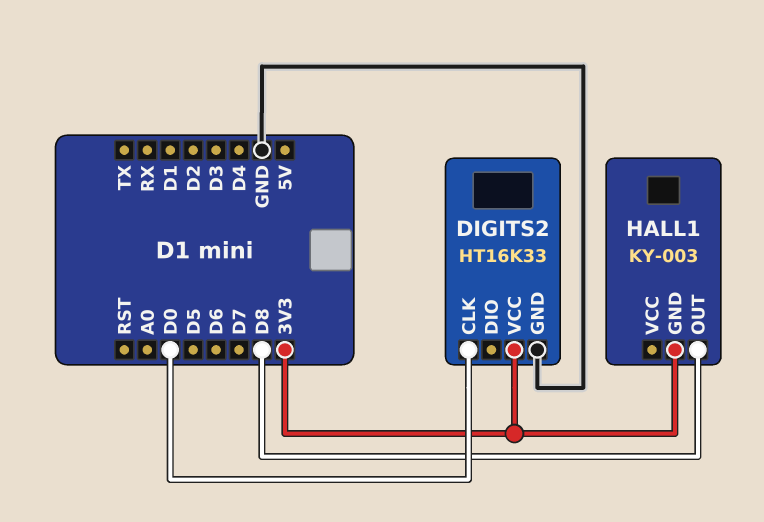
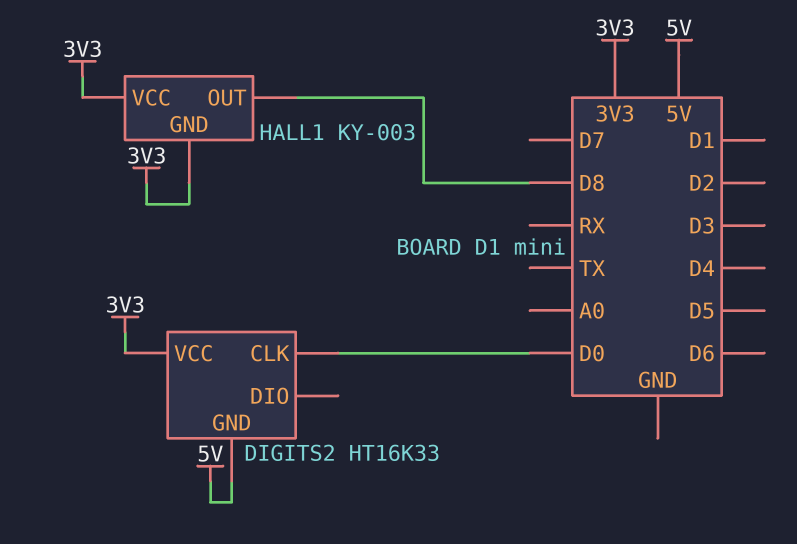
DIGITS2 pin GND: GND -> 5V
HALL1 pin VCC: none -> 3V3

